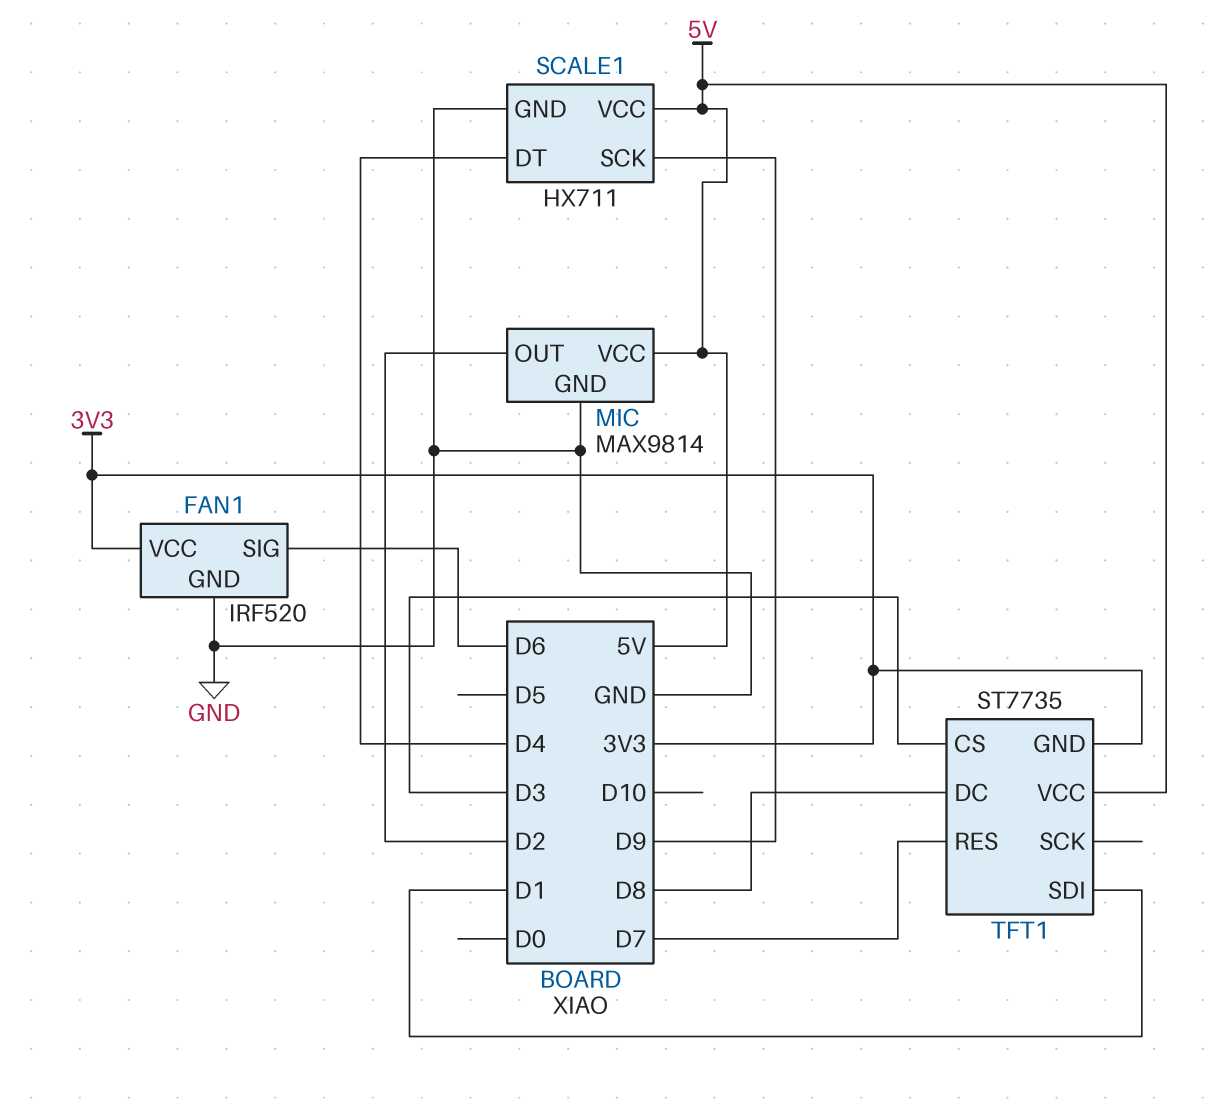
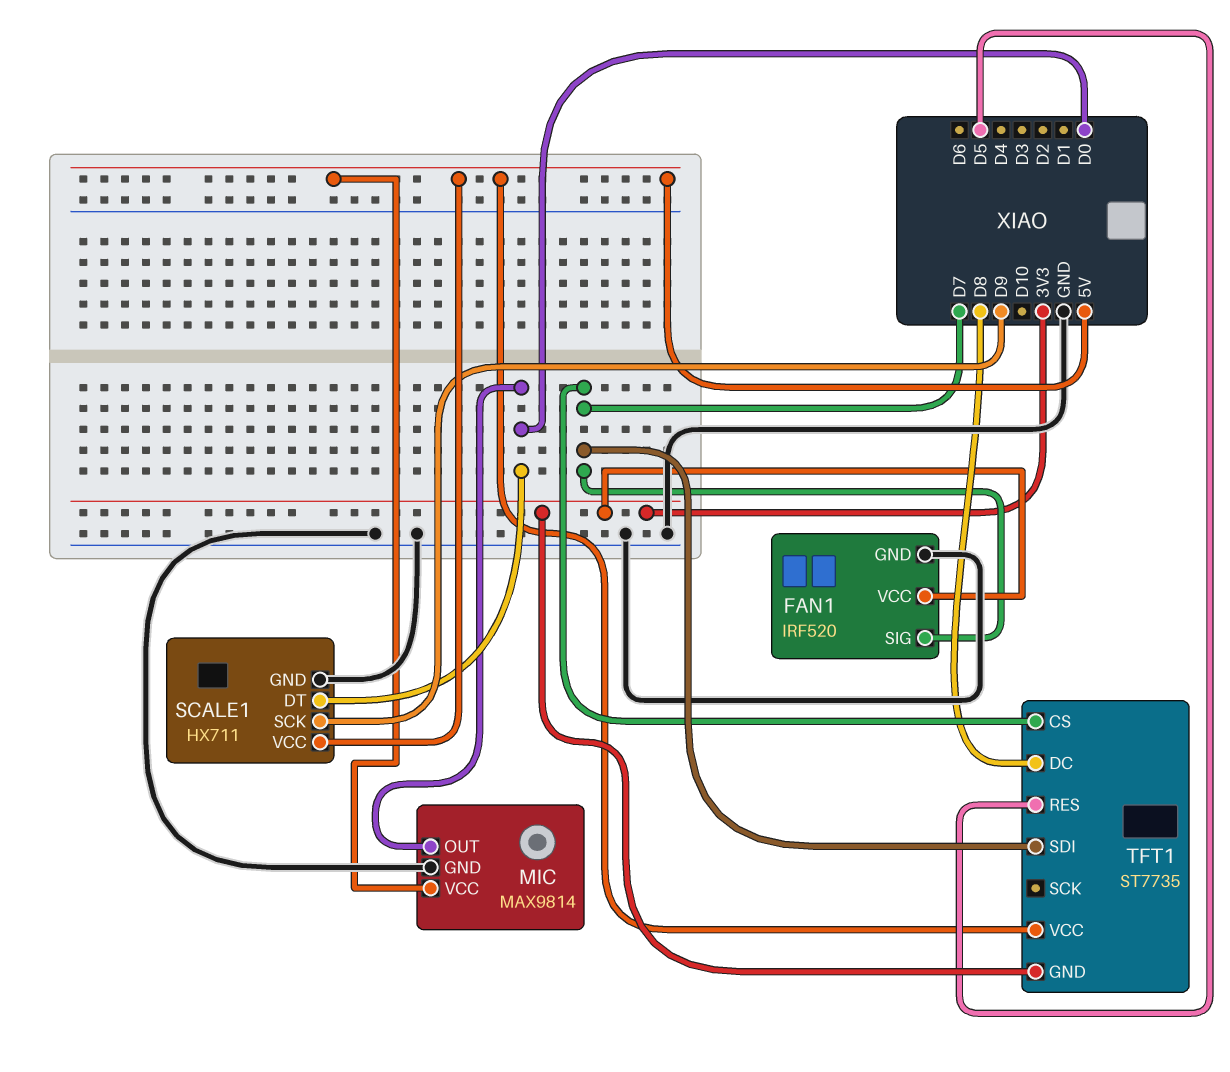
FAN1 pin SIG: D6 -> D7
MIC pin OUT: D2 -> D0
SCALE1 pin DT: D4 -> D0
TFT1 pin CS: D3 -> D7
TFT1 pin RES: D7 -> D5
TFT1 pin SDI: D1 -> D7

